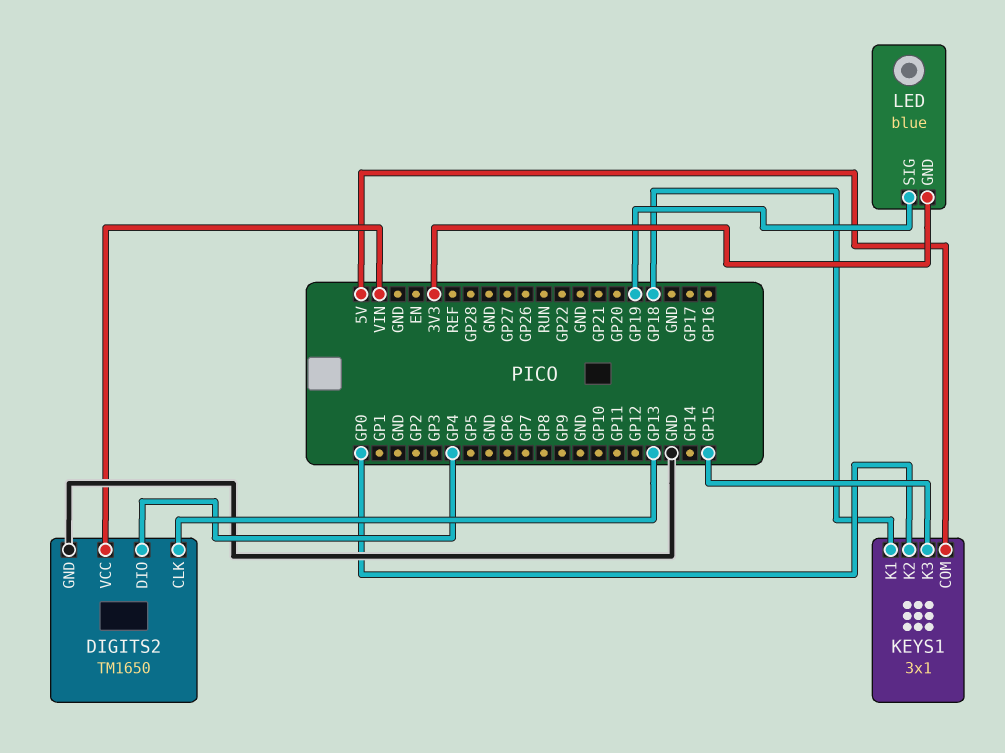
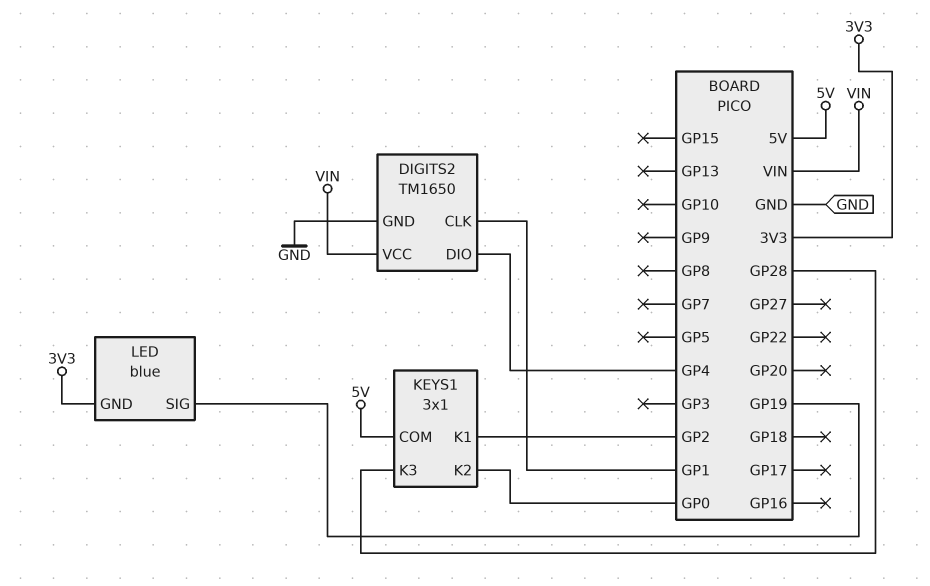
DIGITS2 pin CLK: GP13 -> GP1
KEYS1 pin K1: GP18 -> GP2
KEYS1 pin K3: GP15 -> GP28

